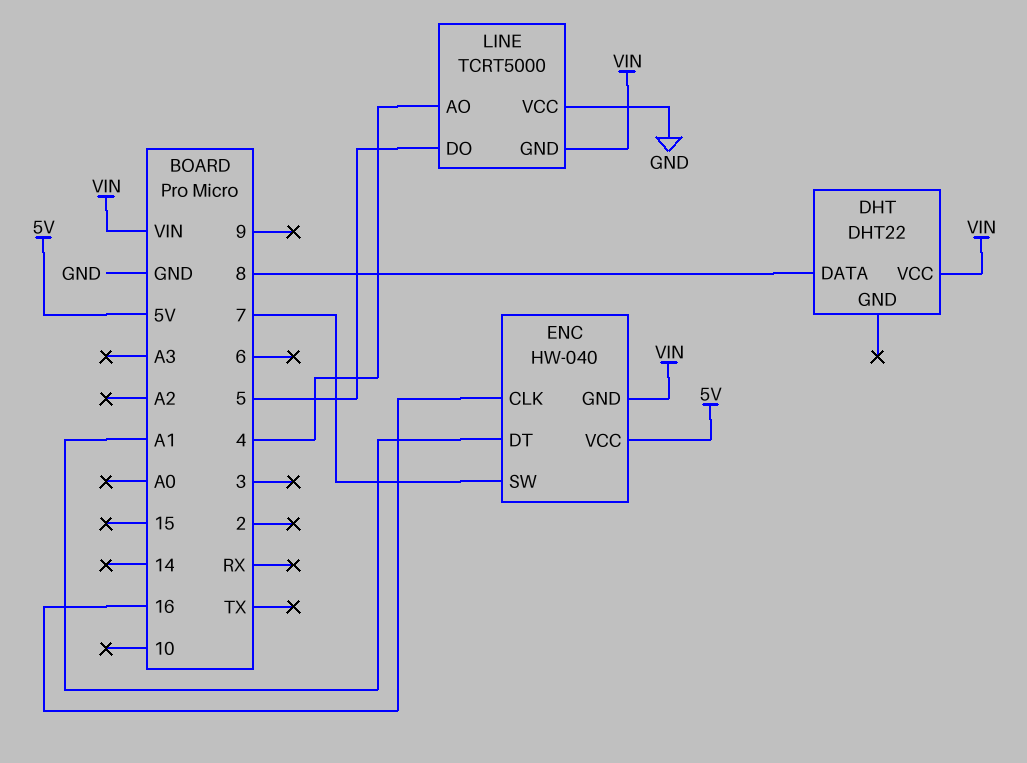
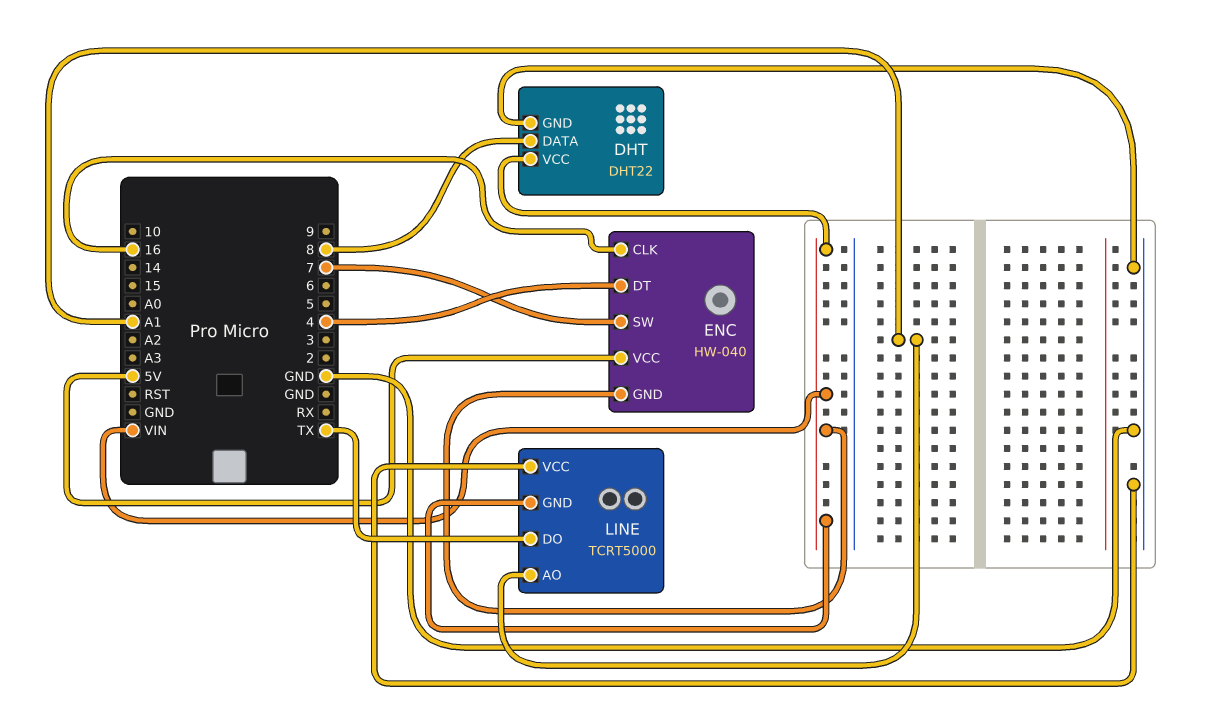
DHT pin GND: none -> GND
ENC pin DT: A1 -> 4
LINE pin AO: 4 -> A1
LINE pin DO: 5 -> TX

